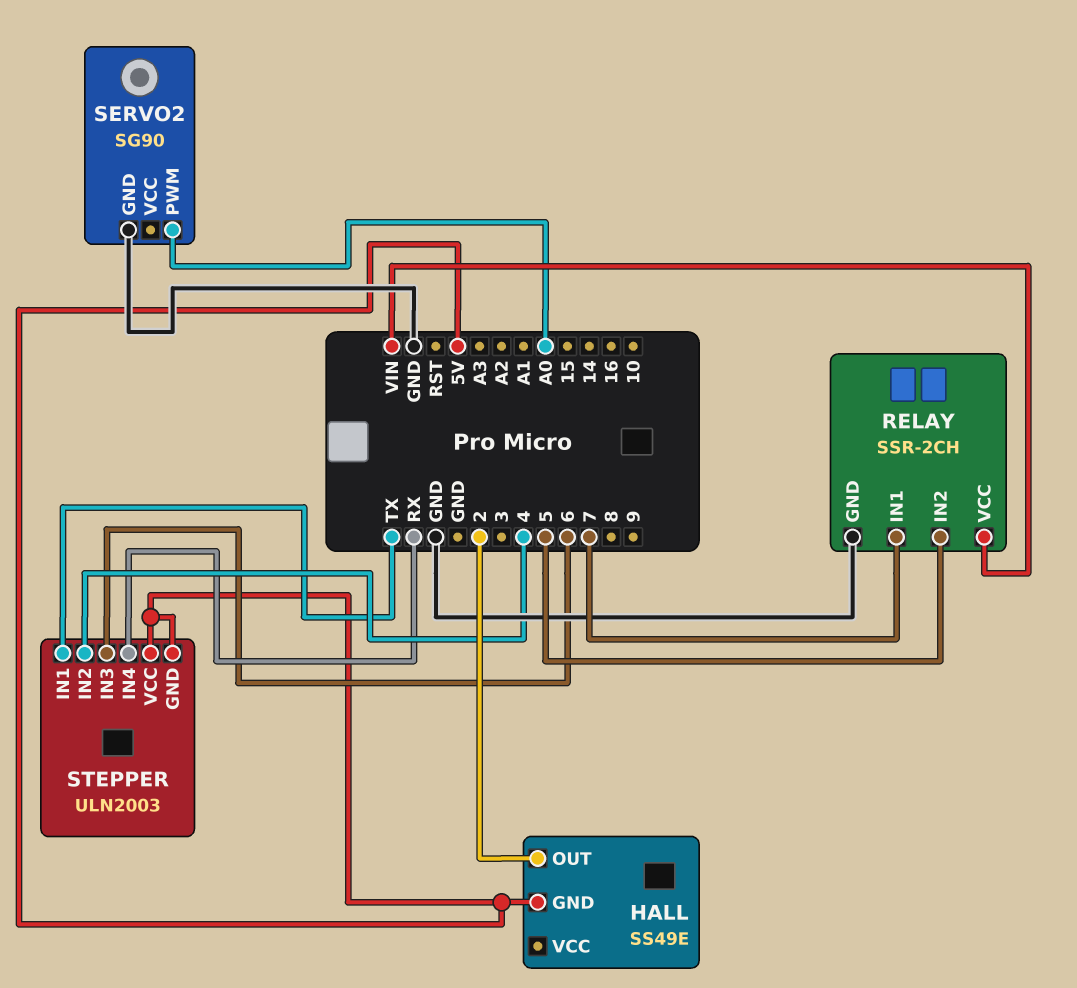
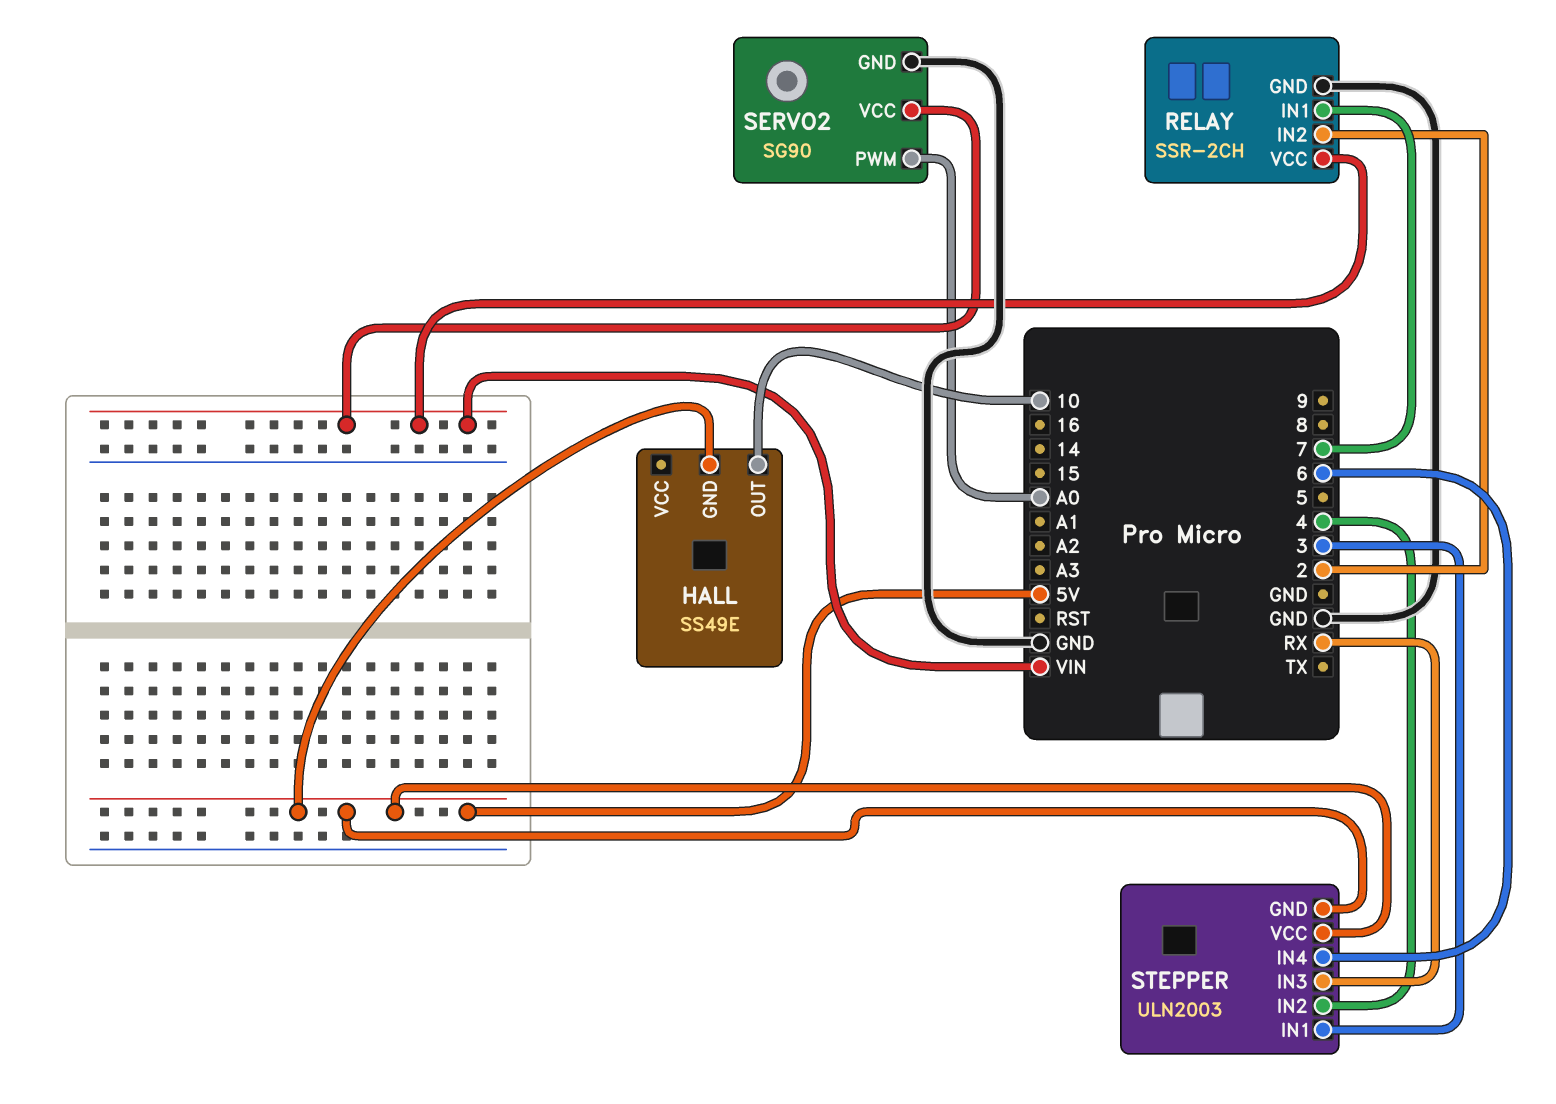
HALL pin OUT: 2 -> 10
RELAY pin IN2: 5 -> 2
SERVO2 pin VCC: none -> VIN
STEPPER pin IN1: TX -> 3
STEPPER pin IN3: 6 -> RX
STEPPER pin IN4: RX -> 6

